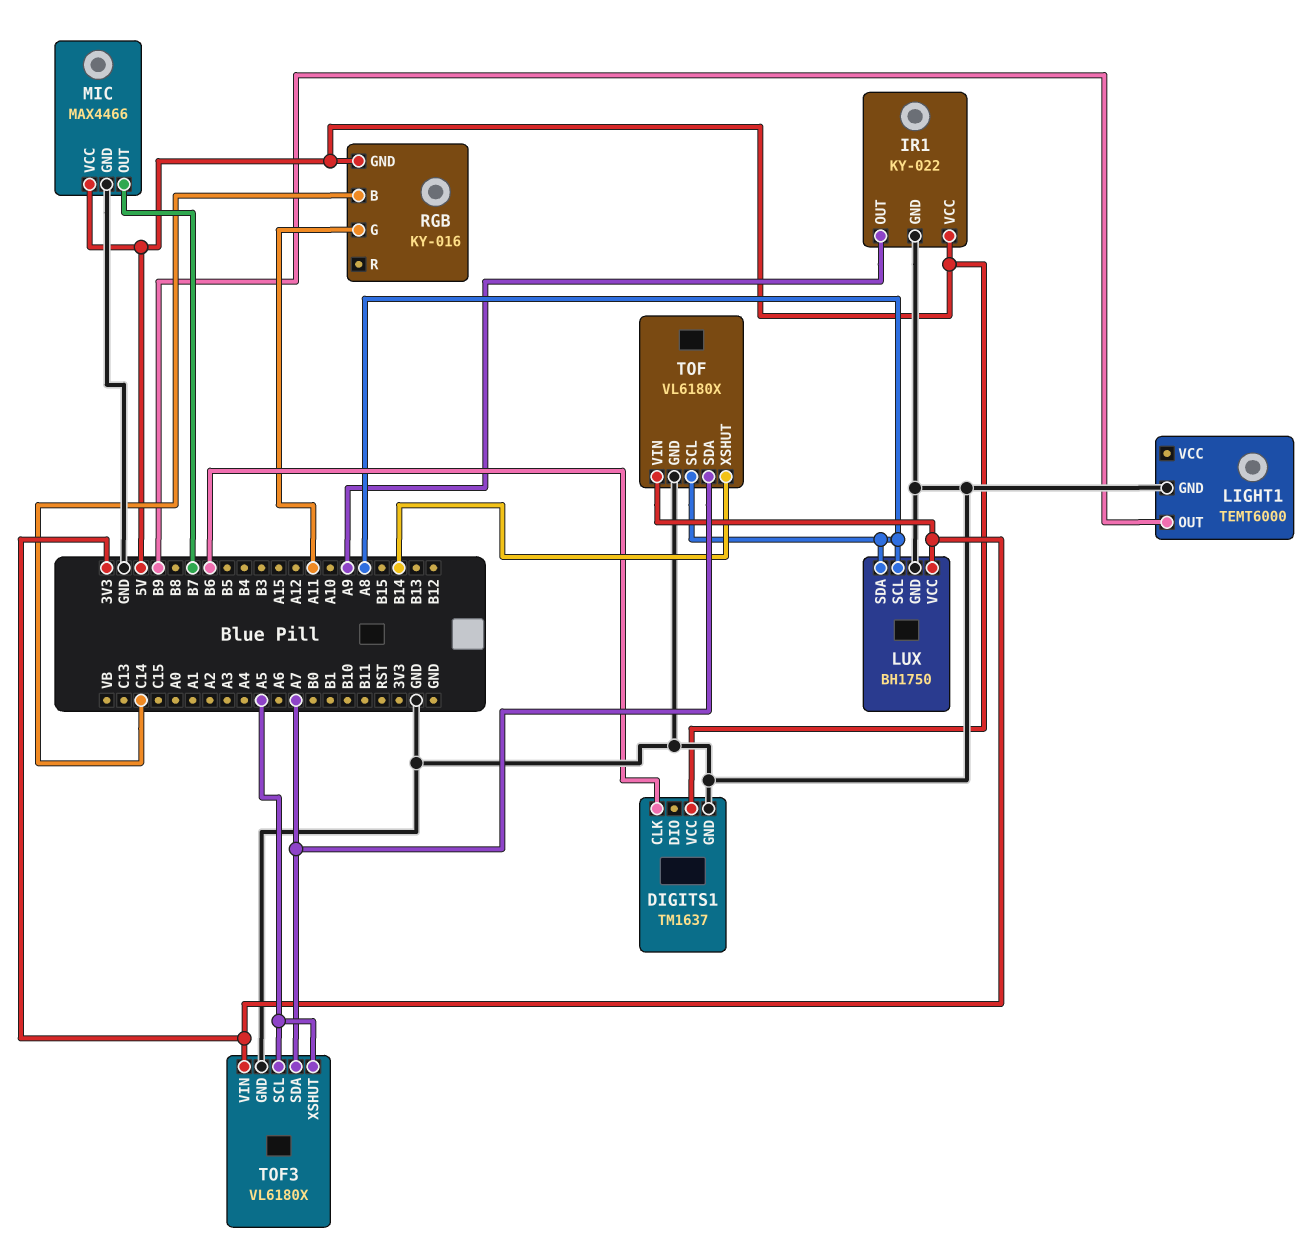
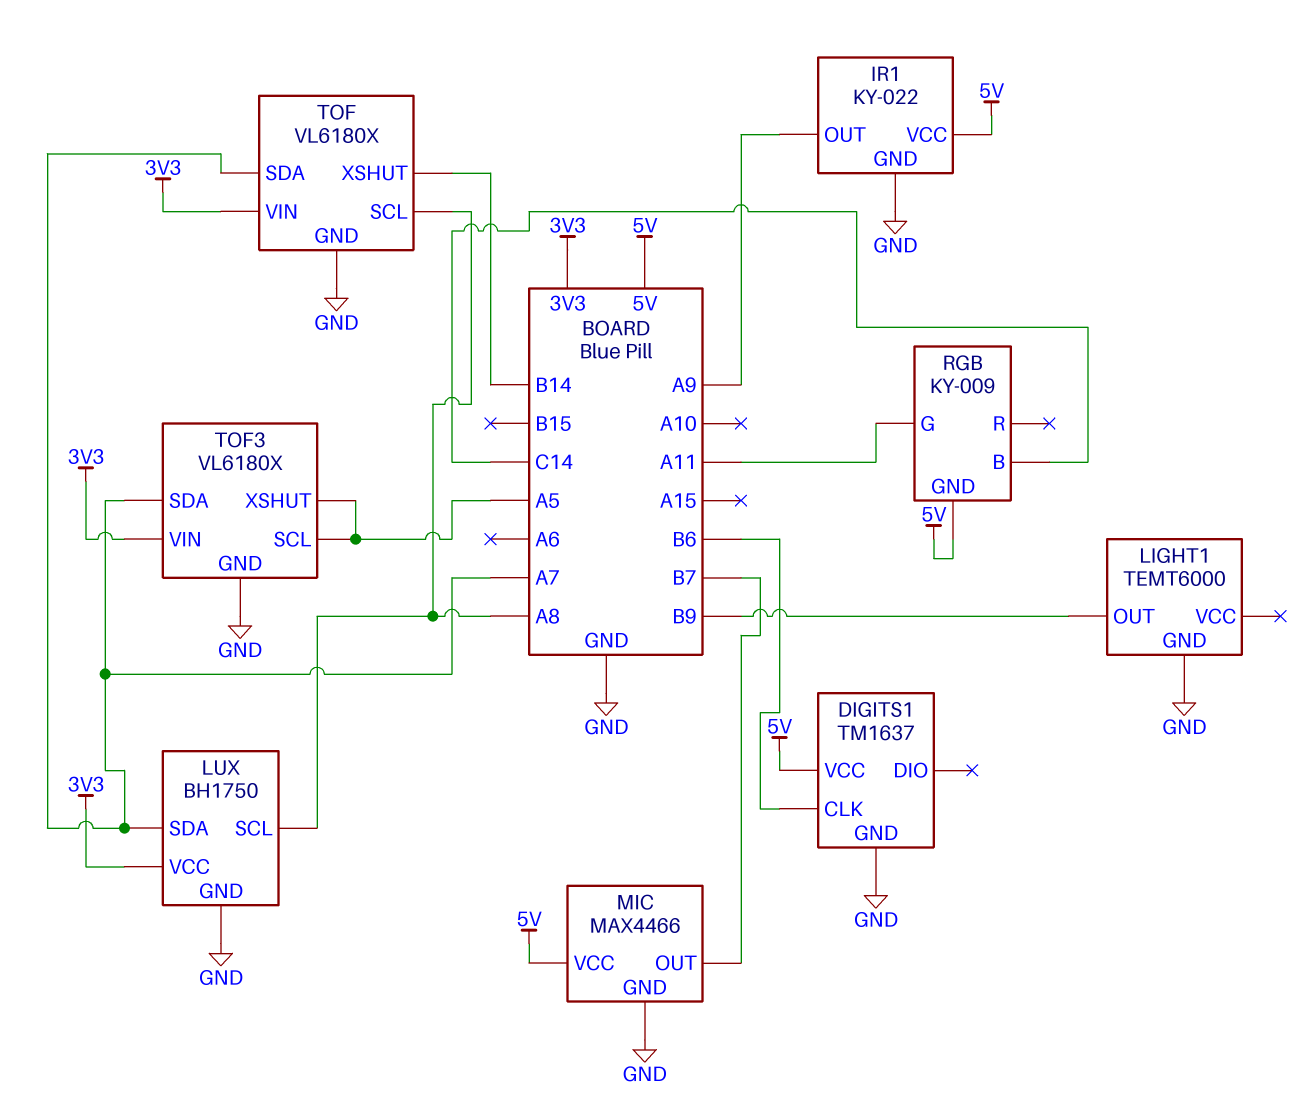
LUX pin SDA: A8 -> A7
RGB: KY-016 -> KY-009

